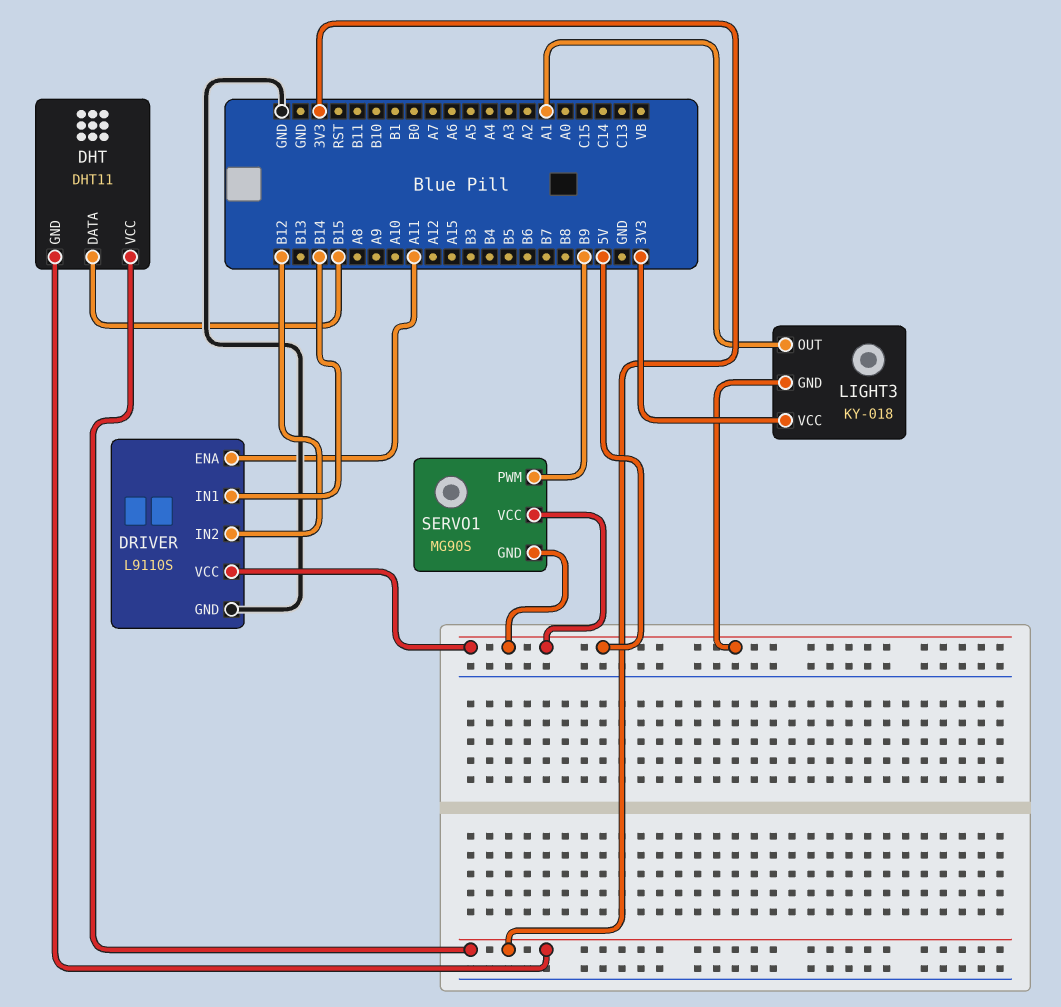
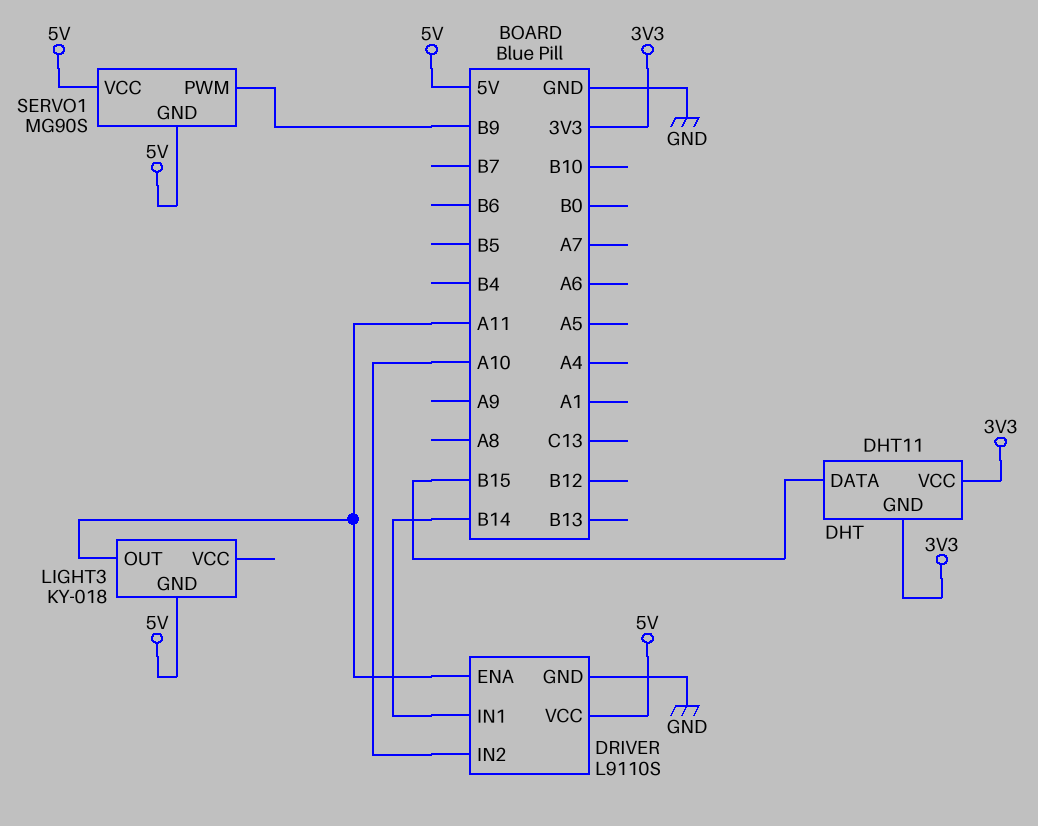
DRIVER pin IN2: B12 -> A10
LIGHT3 pin OUT: A1 -> A11
LIGHT3 pin VCC: 3V3 -> none

